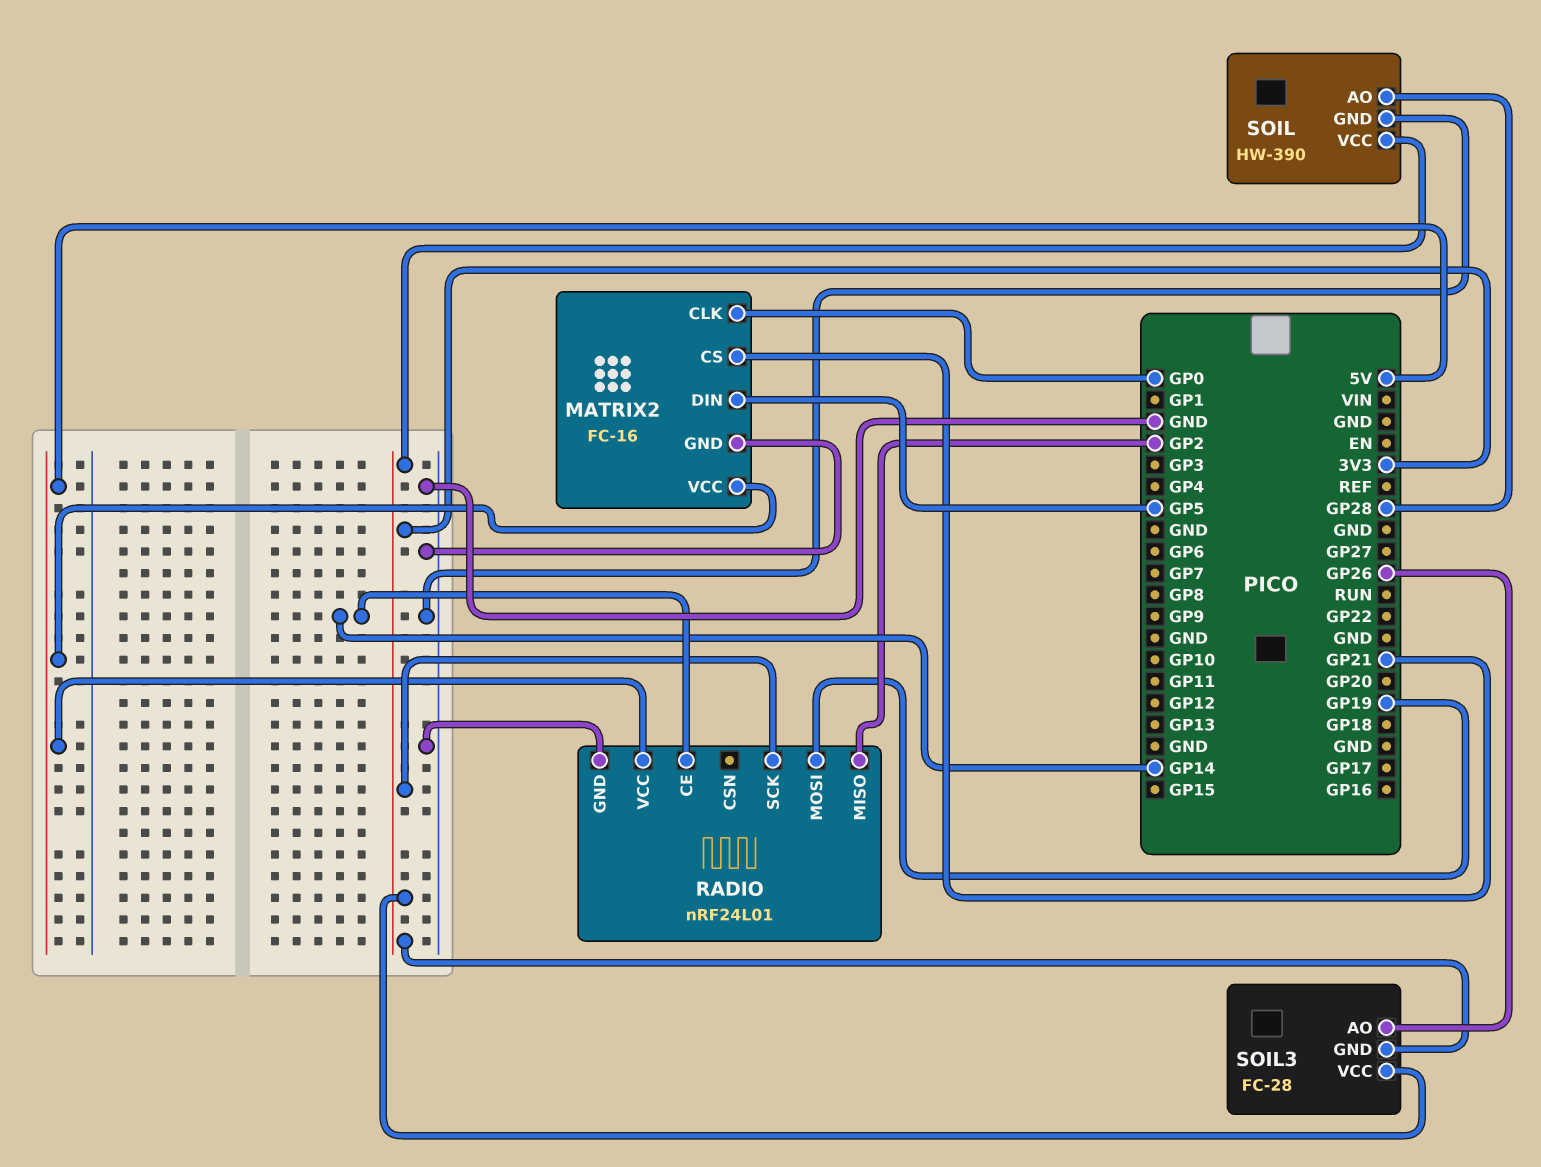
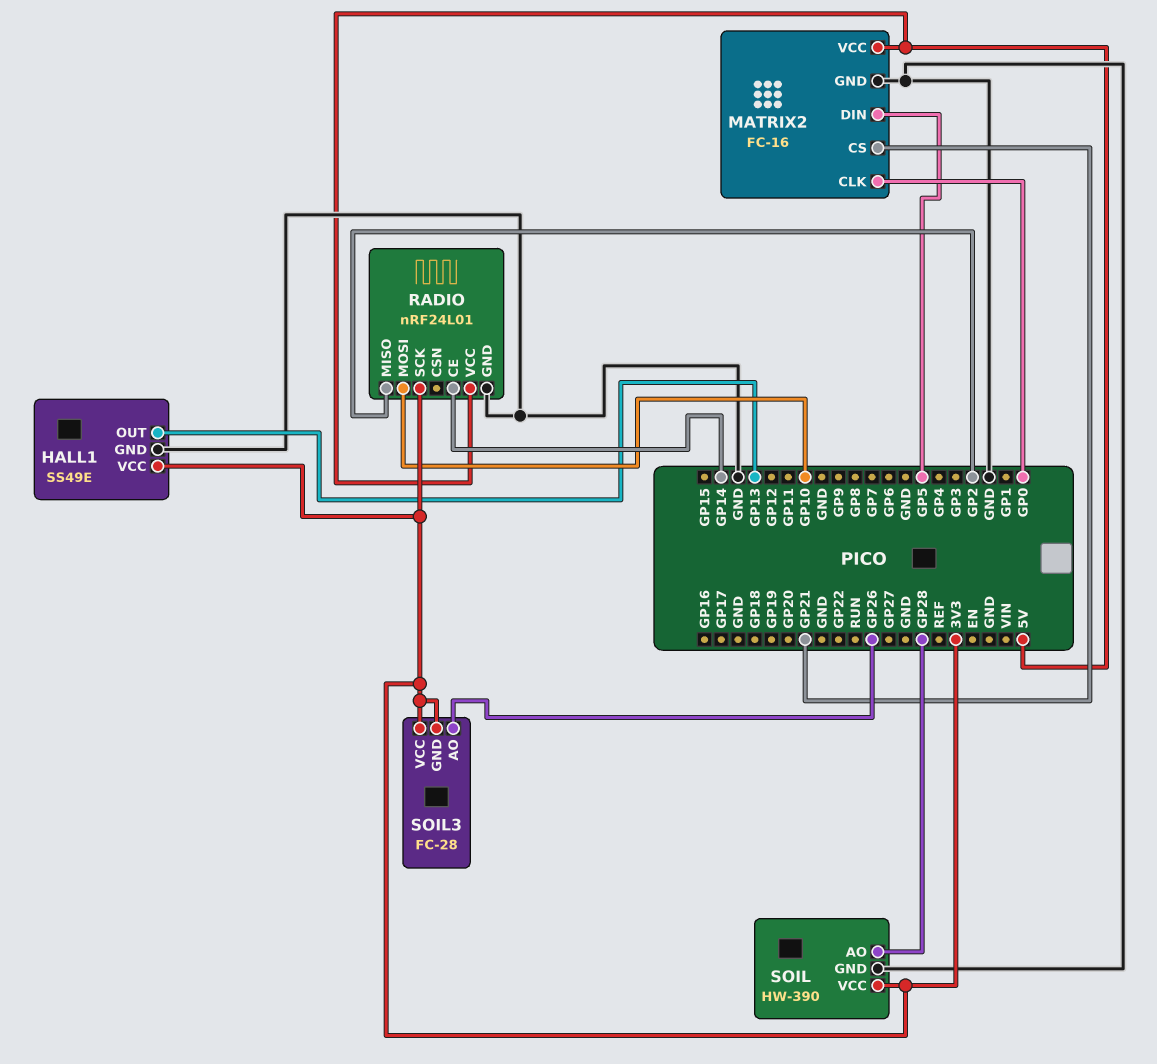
HALL1: none -> SS49E
HALL1 pin GND: none -> GND
HALL1 pin OUT: none -> GP13
HALL1 pin VCC: none -> 3V3
RADIO pin MOSI: GP19 -> GP10

